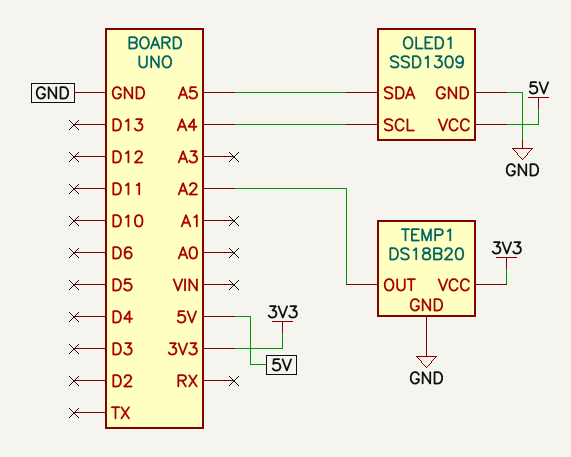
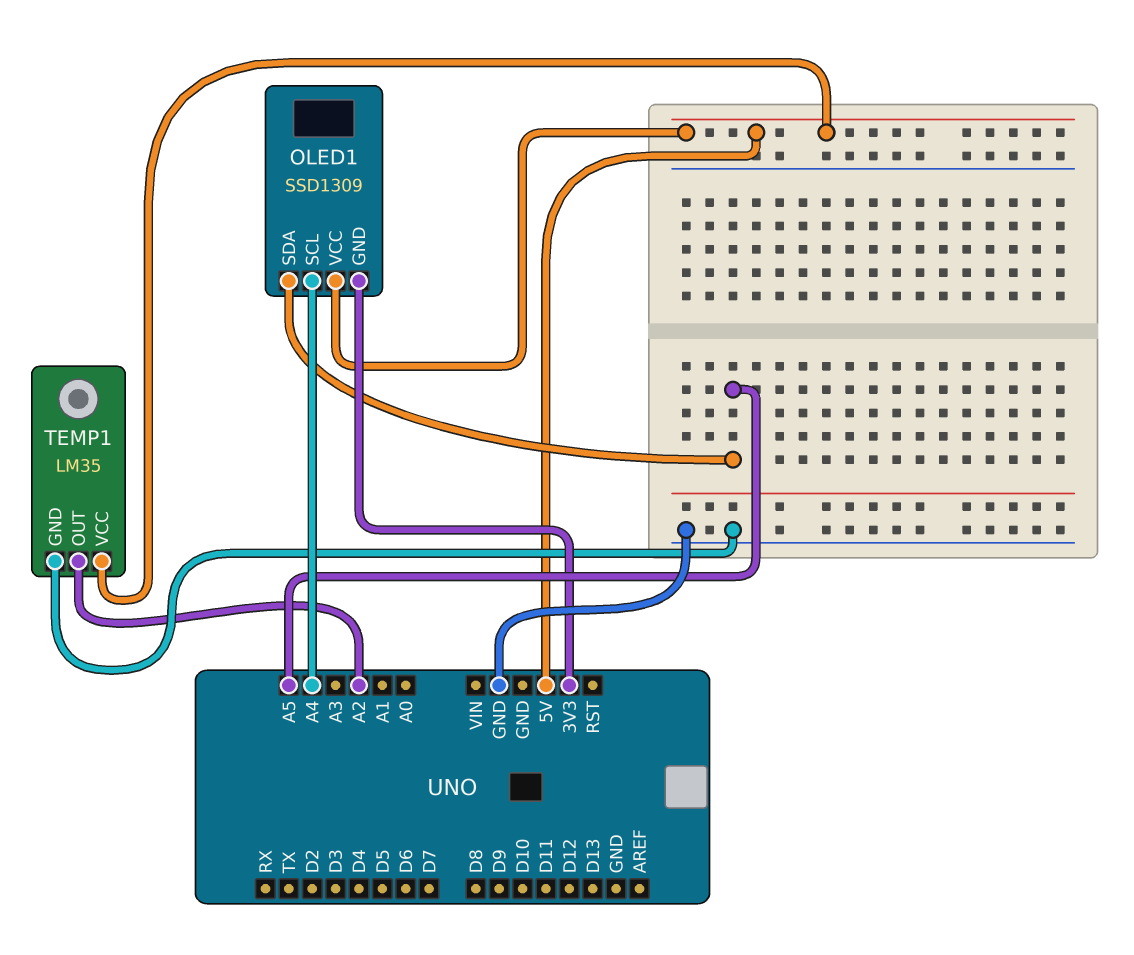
OLED1 pin GND: GND -> 3V3
TEMP1: DS18B20 -> LM35
TEMP1 pin VCC: 3V3 -> 5V

